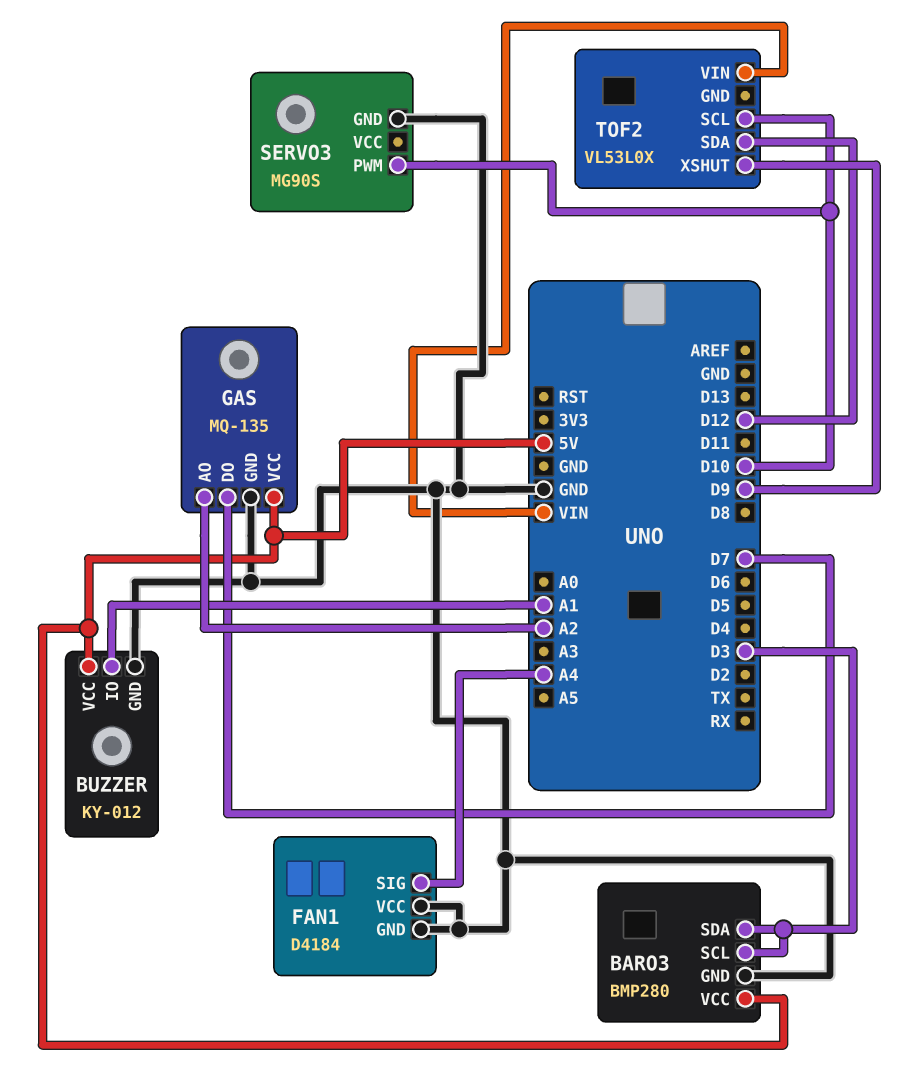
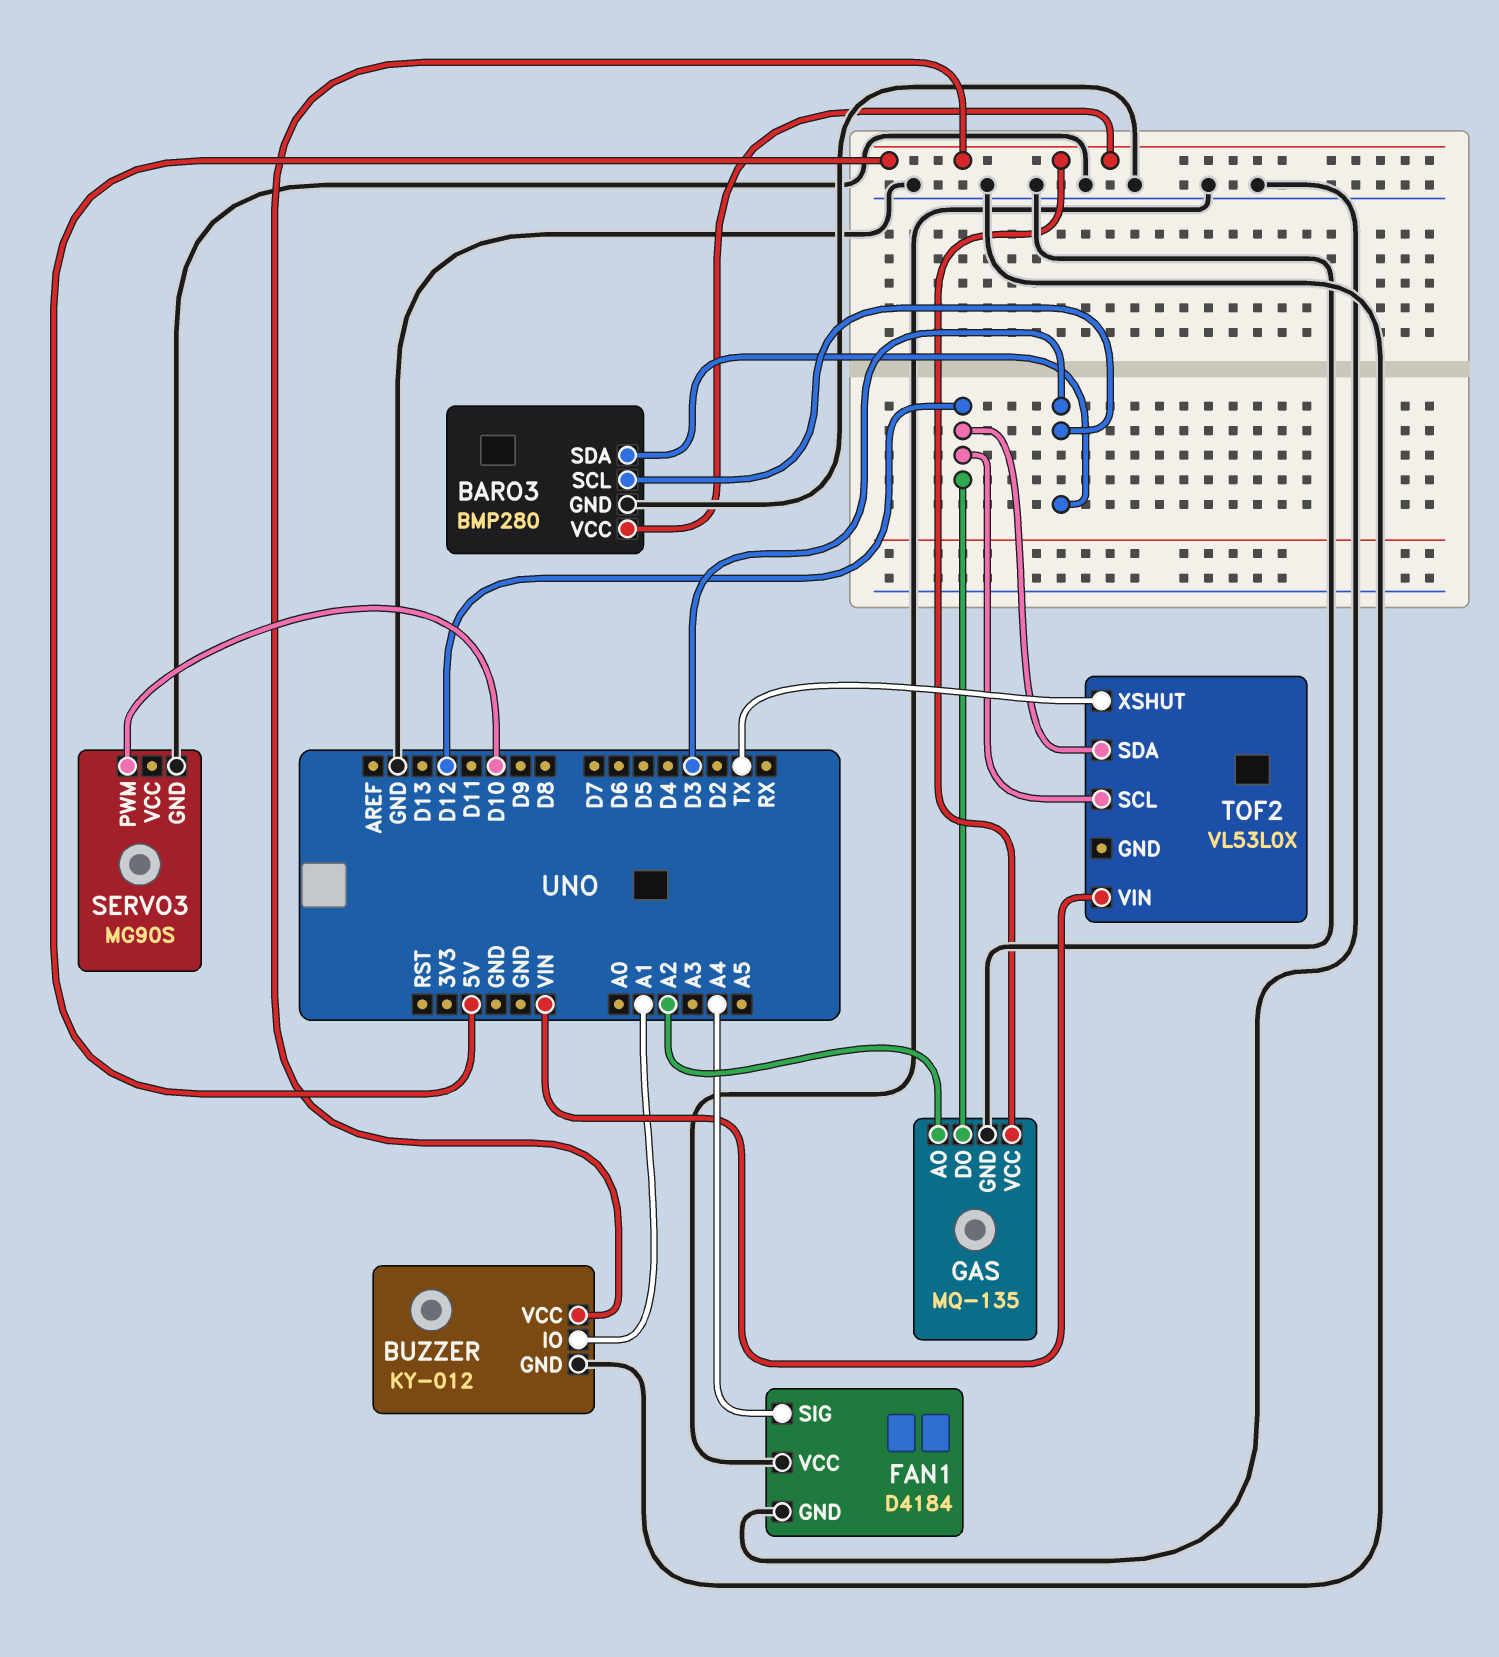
GAS pin DO: D7 -> D12
TOF2 pin SCL: D10 -> D12
TOF2 pin XSHUT: D9 -> TX

